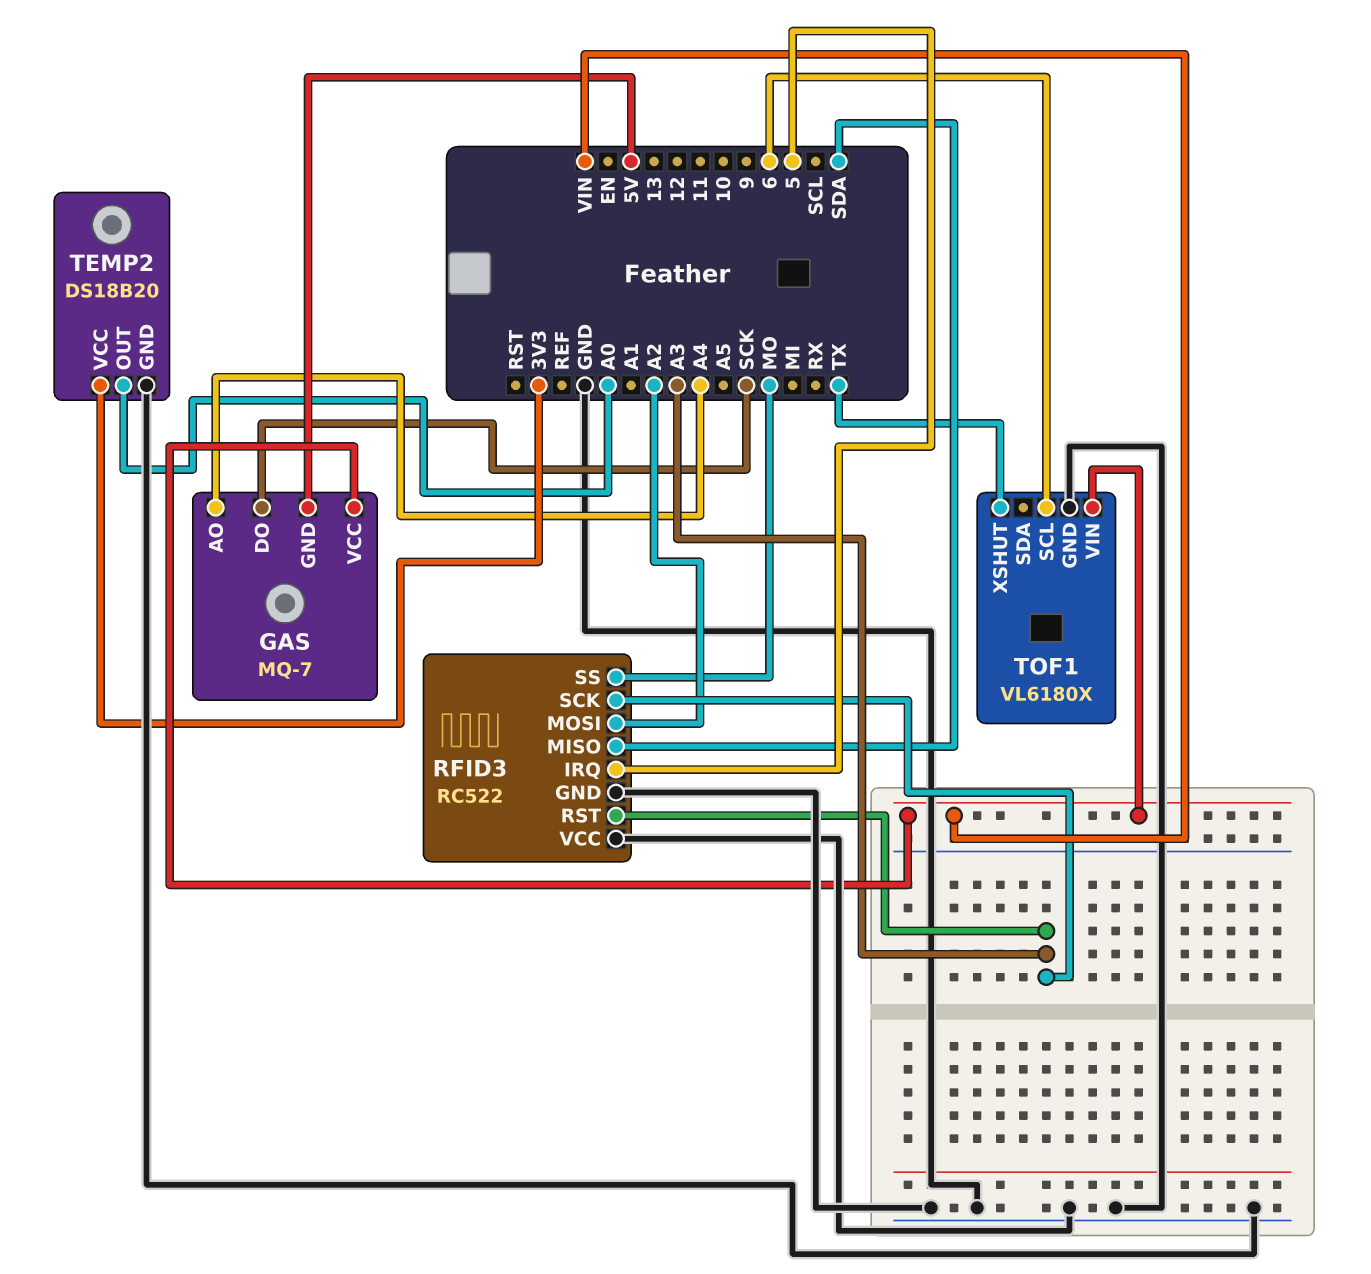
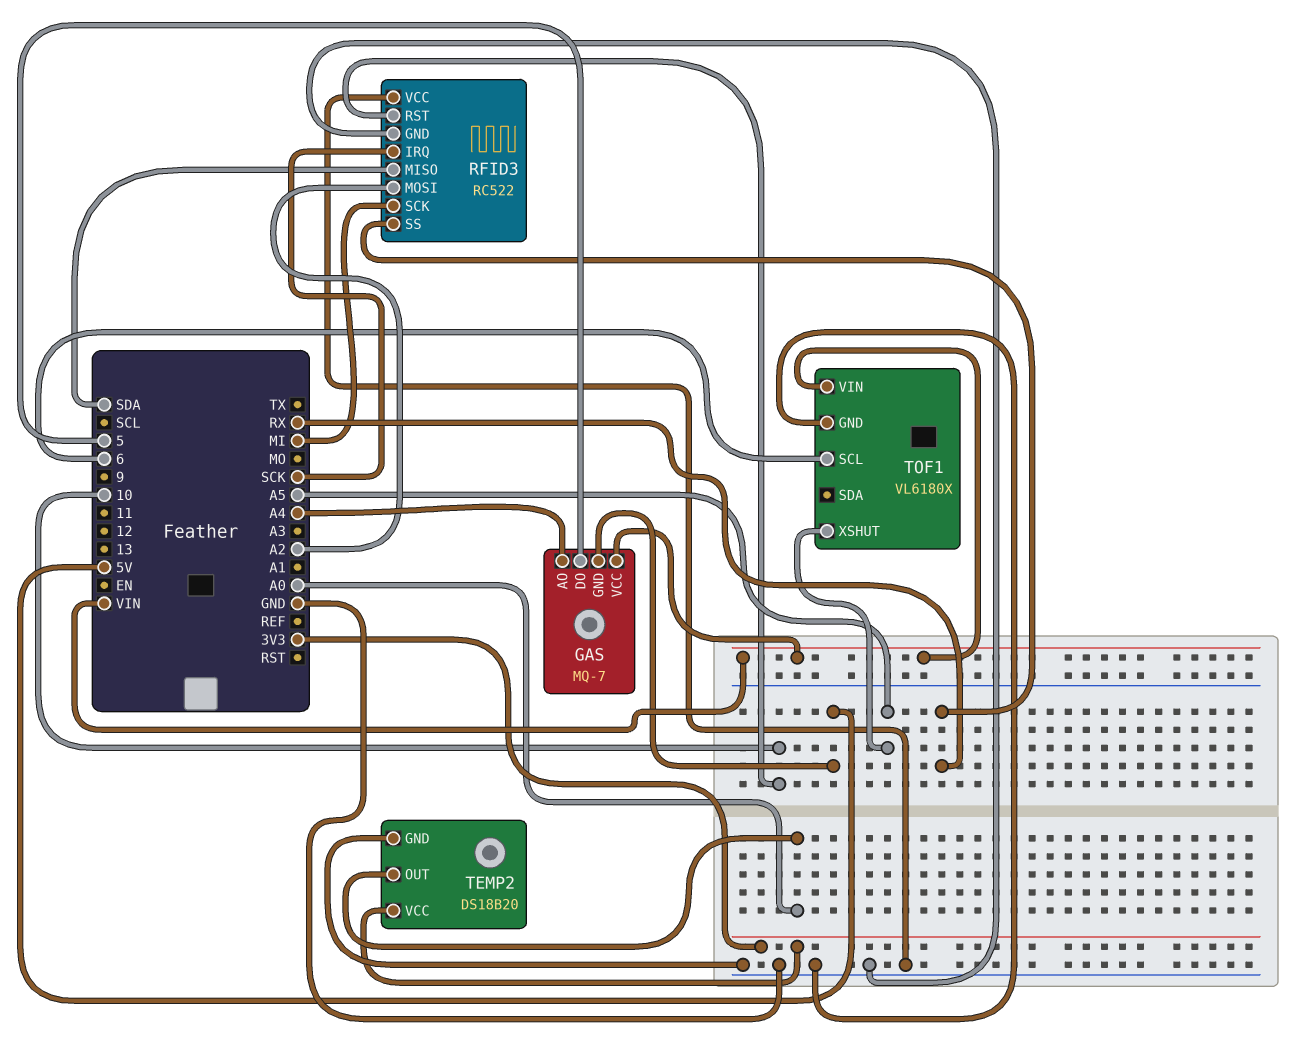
GAS pin DO: SCK -> 5
RFID3 pin IRQ: 5 -> SCK
RFID3 pin RST: A3 -> 10
RFID3 pin SCK: A3 -> MI
RFID3 pin SS: MO -> RX
TOF1 pin XSHUT: TX -> A5

